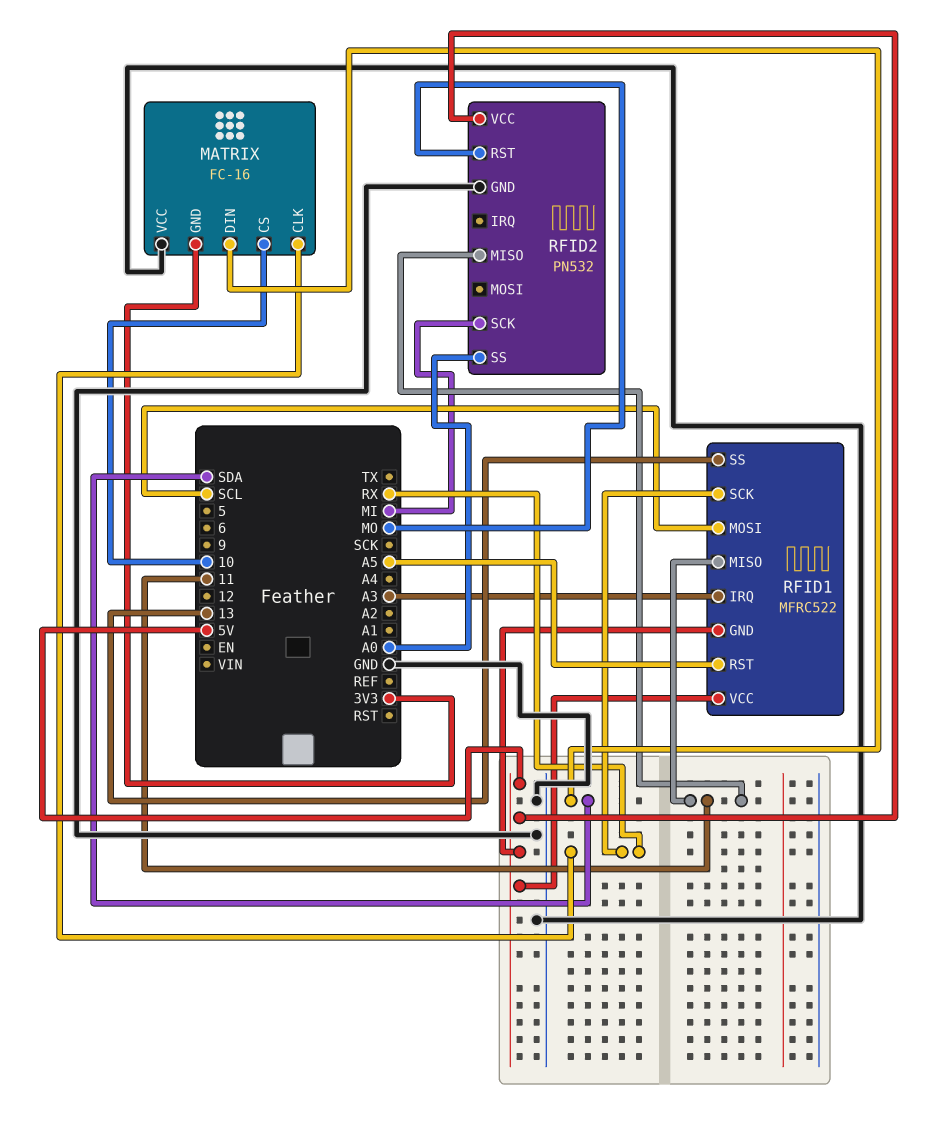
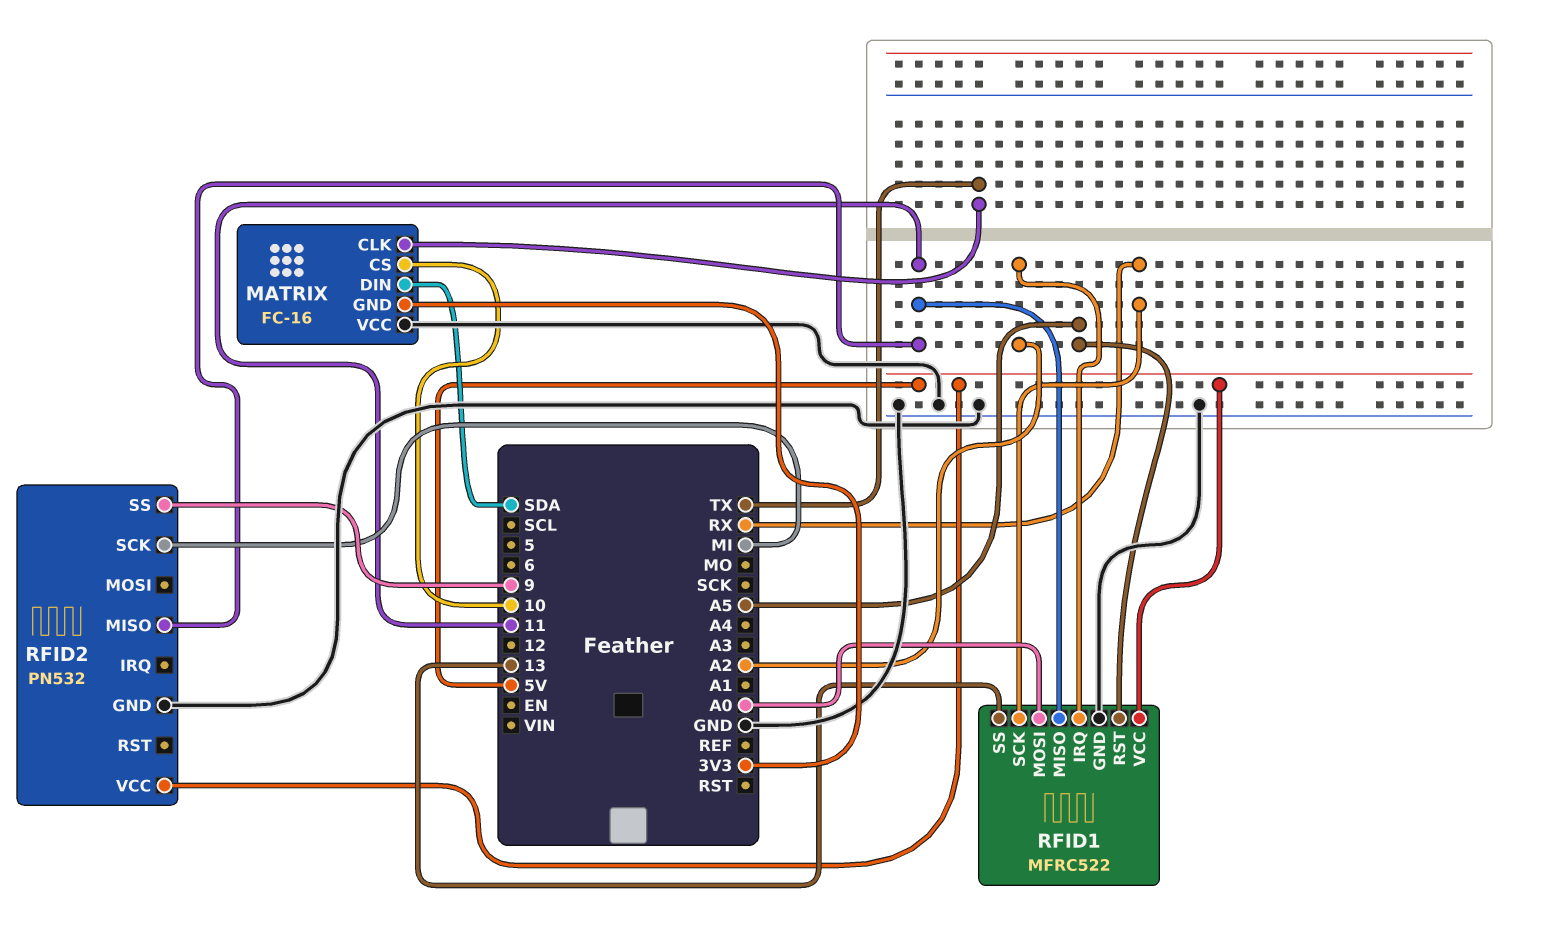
MATRIX pin CLK: RX -> TX
RFID1 pin GND: 5V -> GND
RFID1 pin IRQ: A3 -> A2
RFID1 pin MOSI: SCL -> A0
RFID2 pin RST: MO -> none
RFID2 pin SS: A0 -> 9

